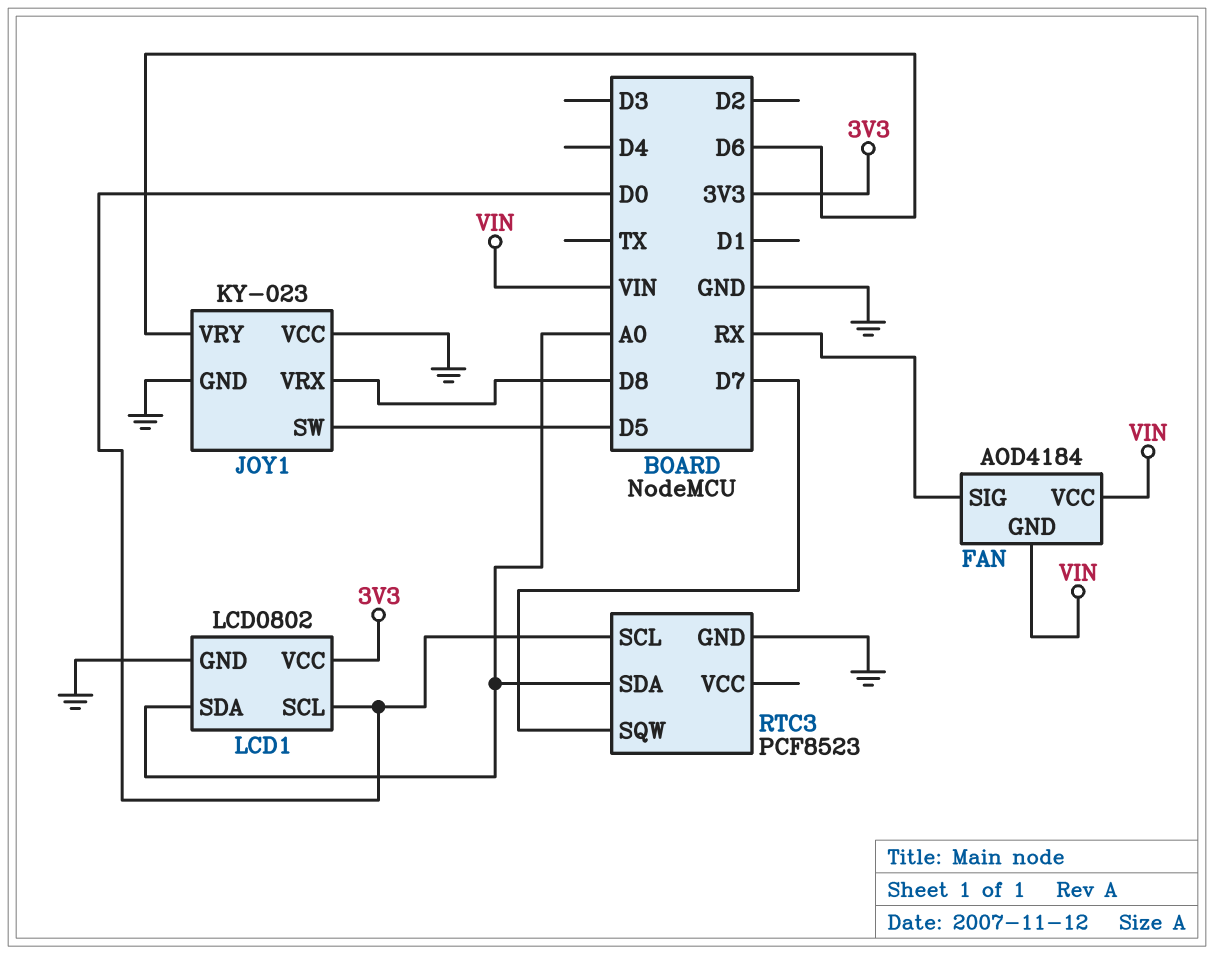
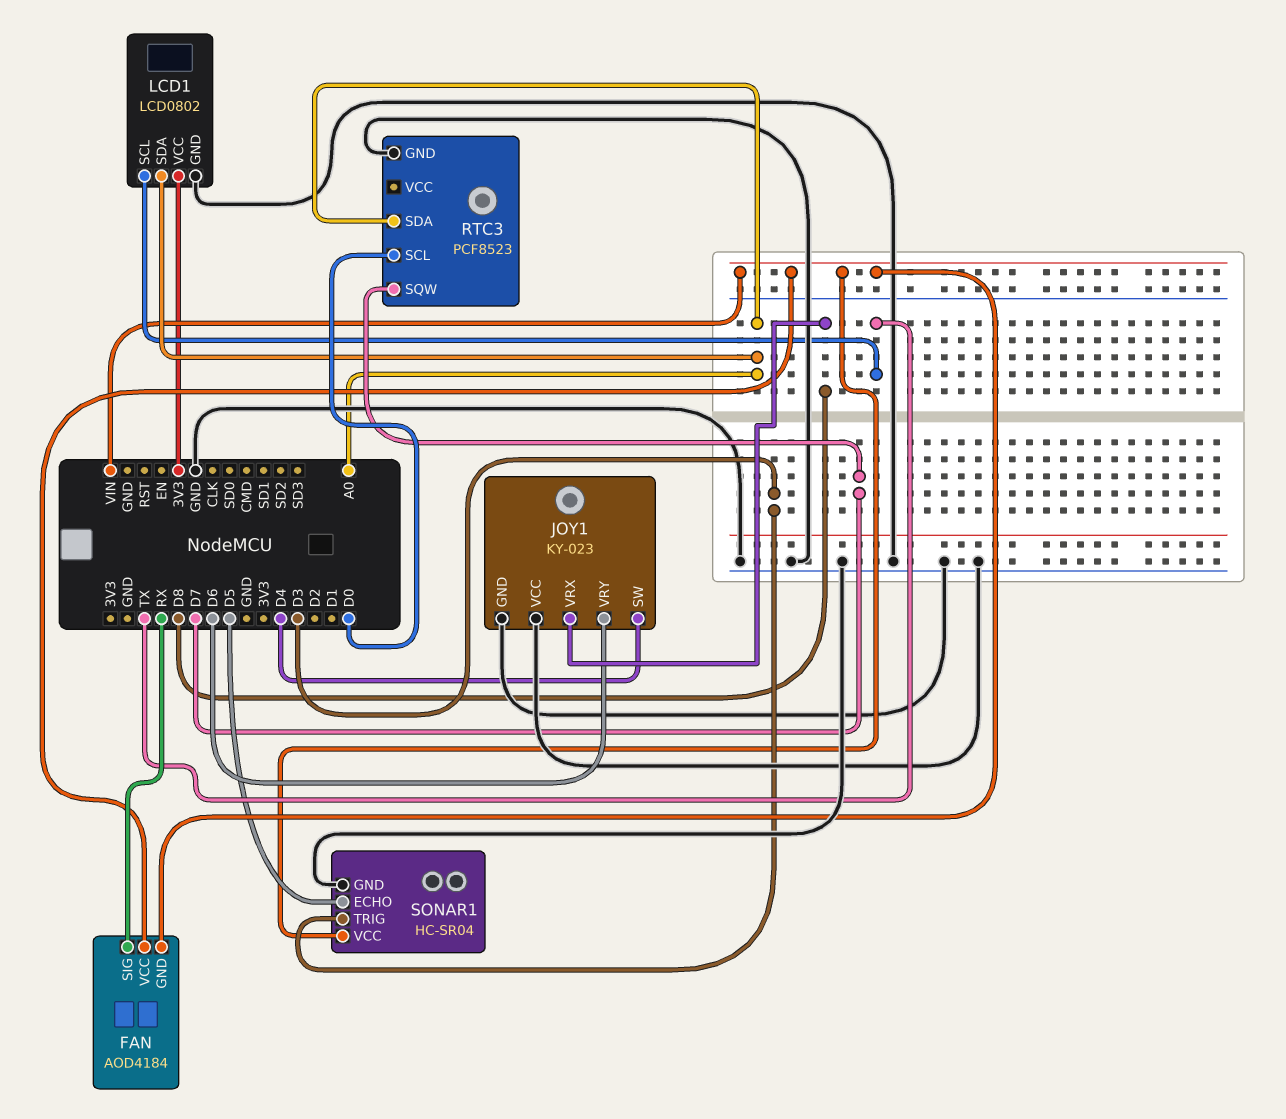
JOY1 pin SW: D5 -> D4
LCD1 pin SCL: D0 -> TX
SONAR1: none -> HC-SR04
SONAR1 pin ECHO: none -> D5
SONAR1 pin GND: none -> GND
SONAR1 pin TRIG: none -> D3
SONAR1 pin VCC: none -> VIN

